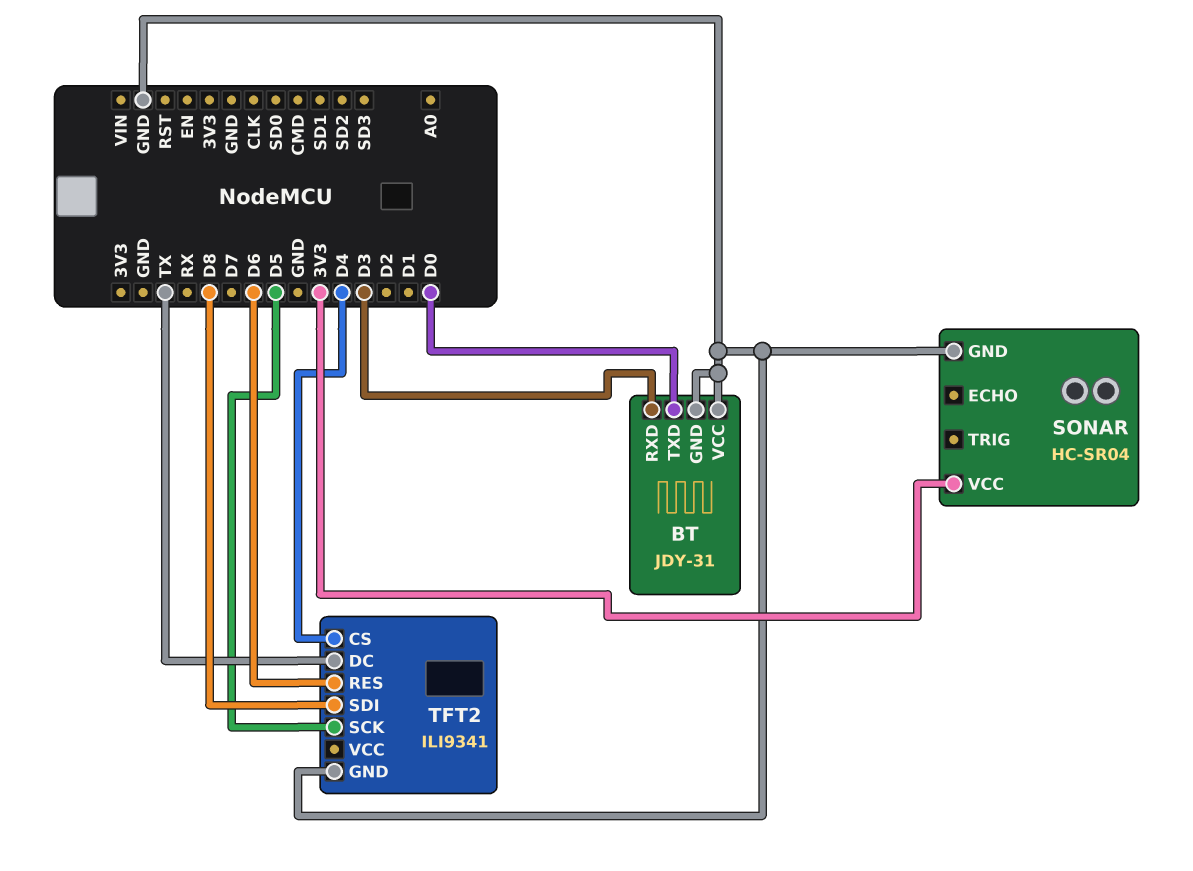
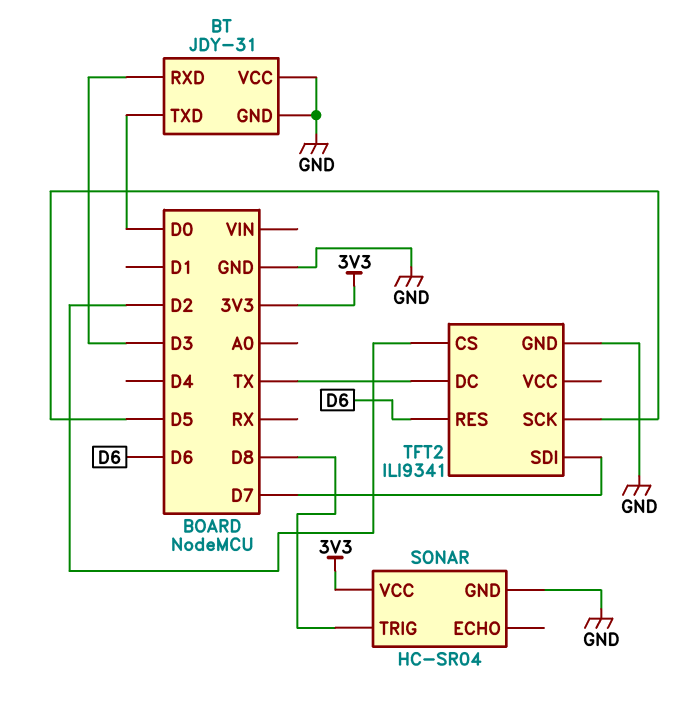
SONAR pin TRIG: none -> D8
TFT2 pin CS: D4 -> D2
TFT2 pin SDI: D8 -> D7

